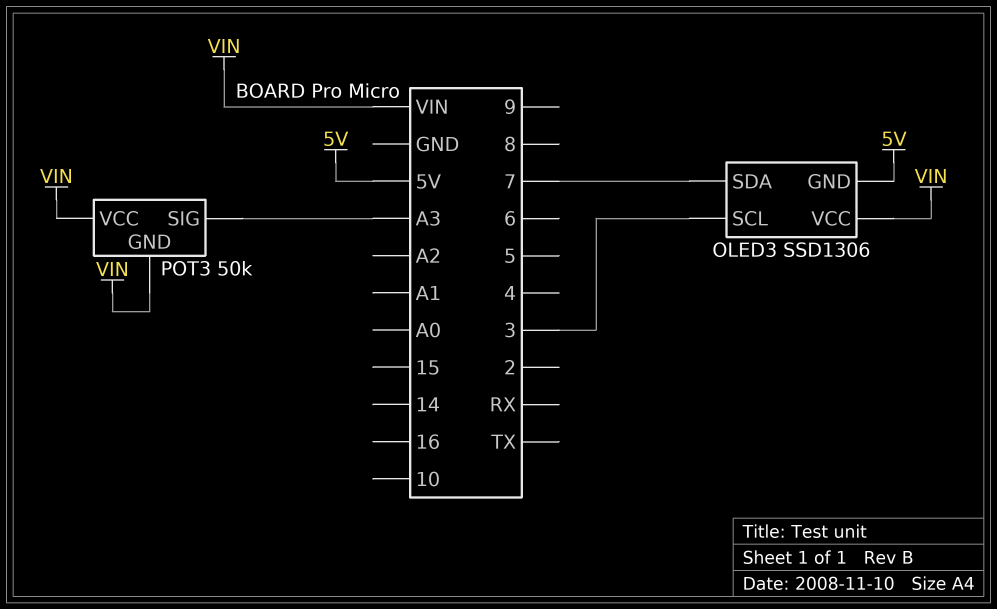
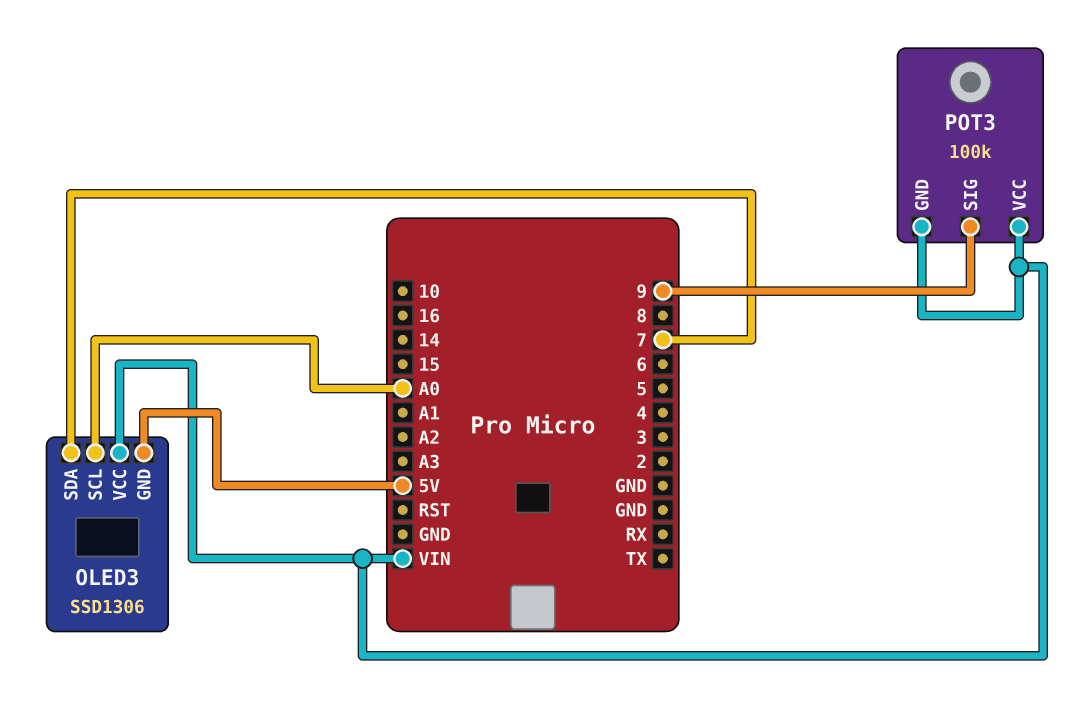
OLED3 pin SCL: 3 -> A0
POT3: 50k -> 100k
POT3 pin SIG: A3 -> 9

